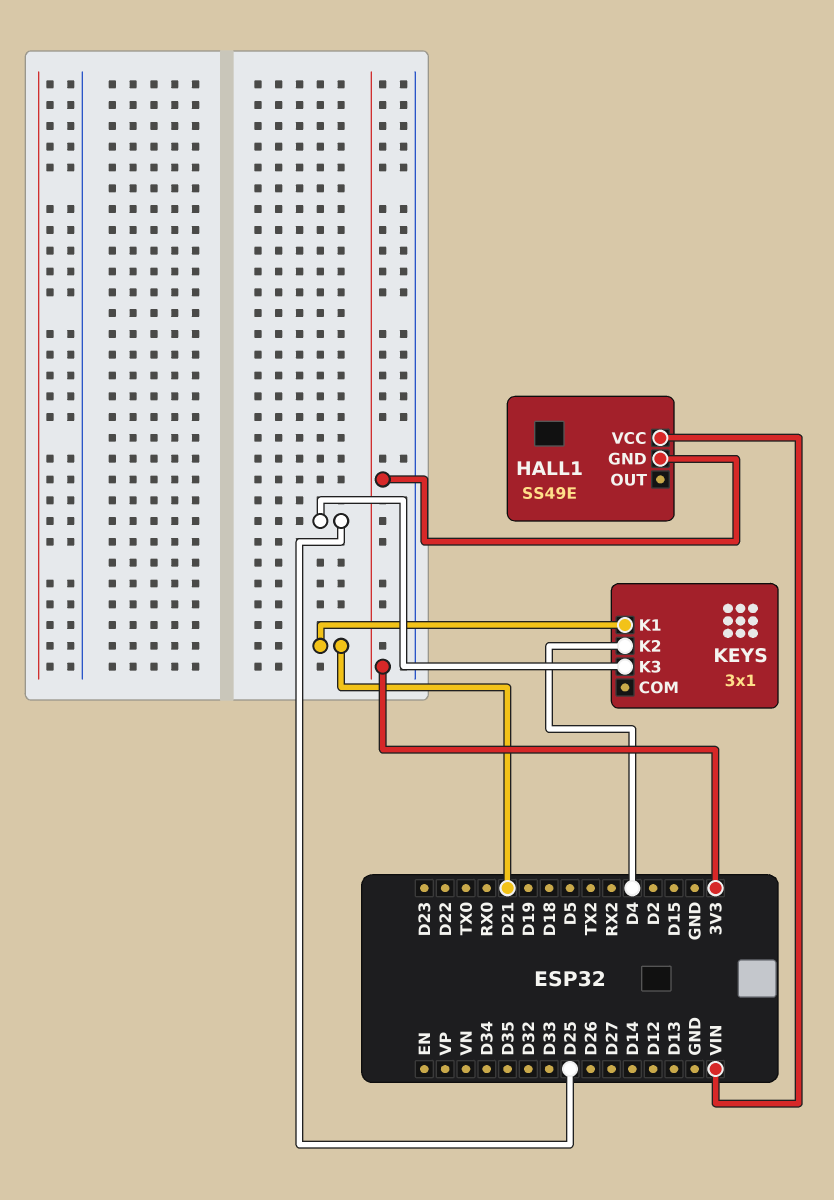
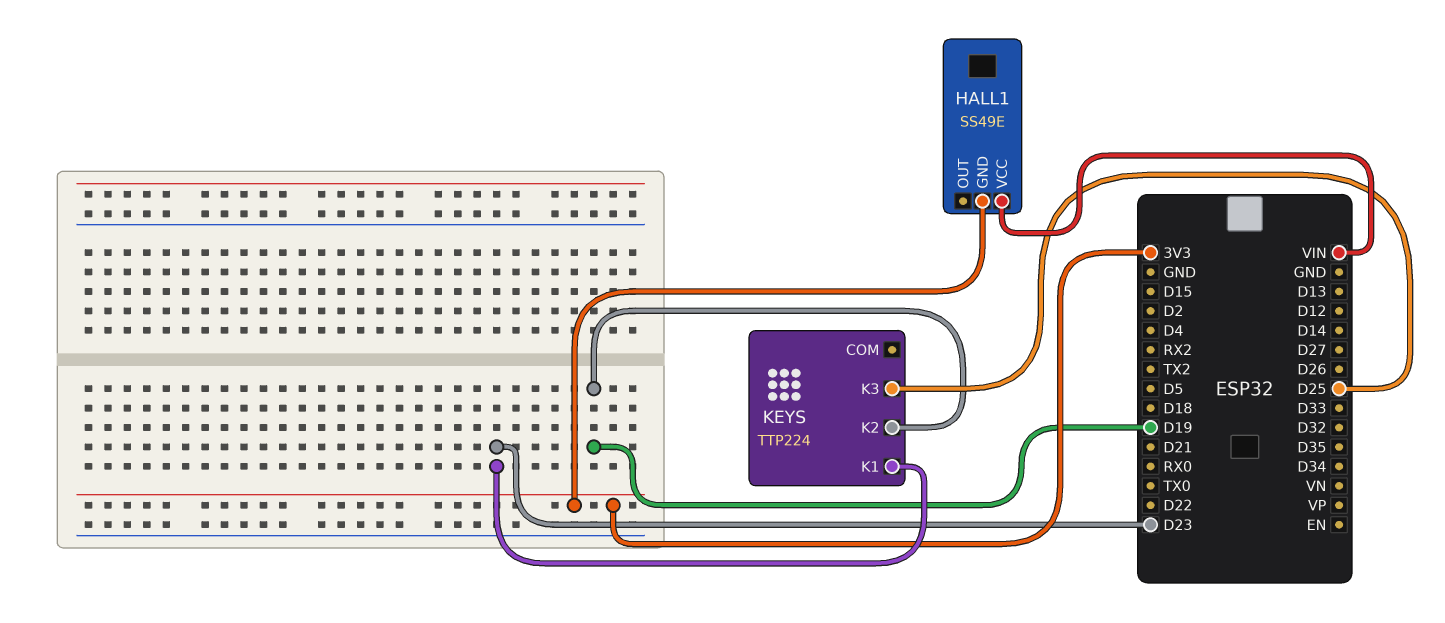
KEYS: 3x1 -> TTP224
KEYS pin K1: D21 -> D23
KEYS pin K2: D4 -> D19

